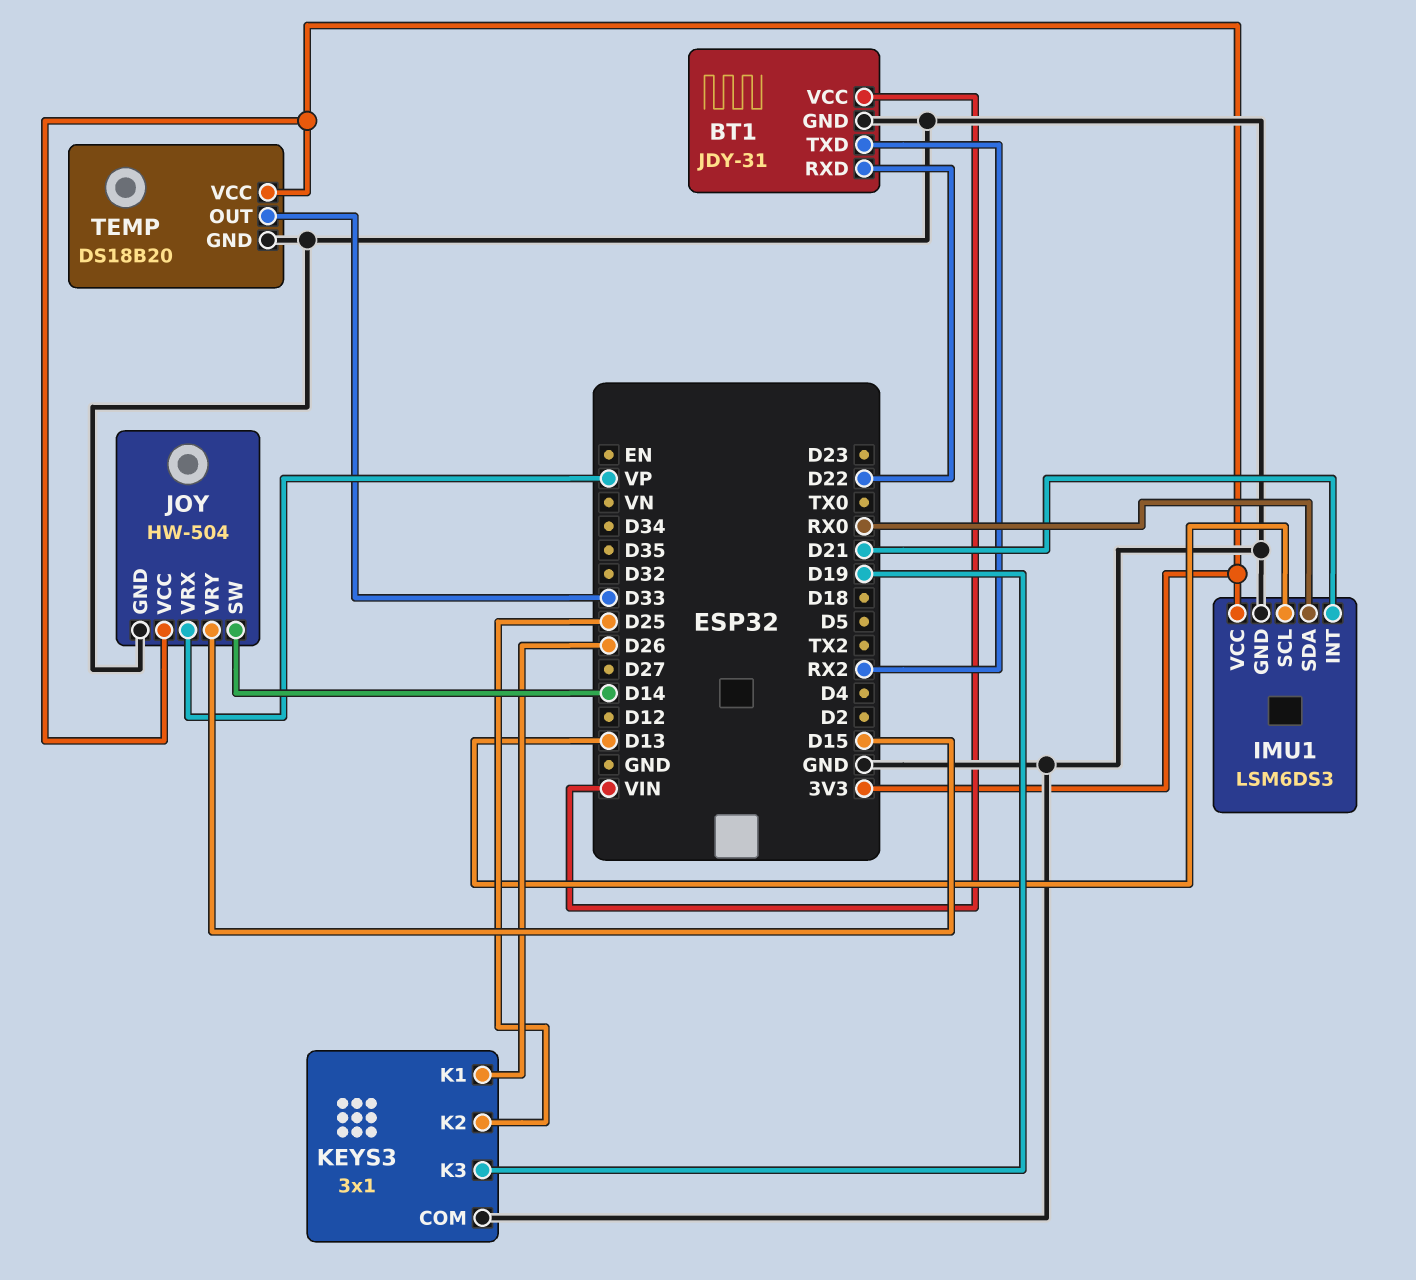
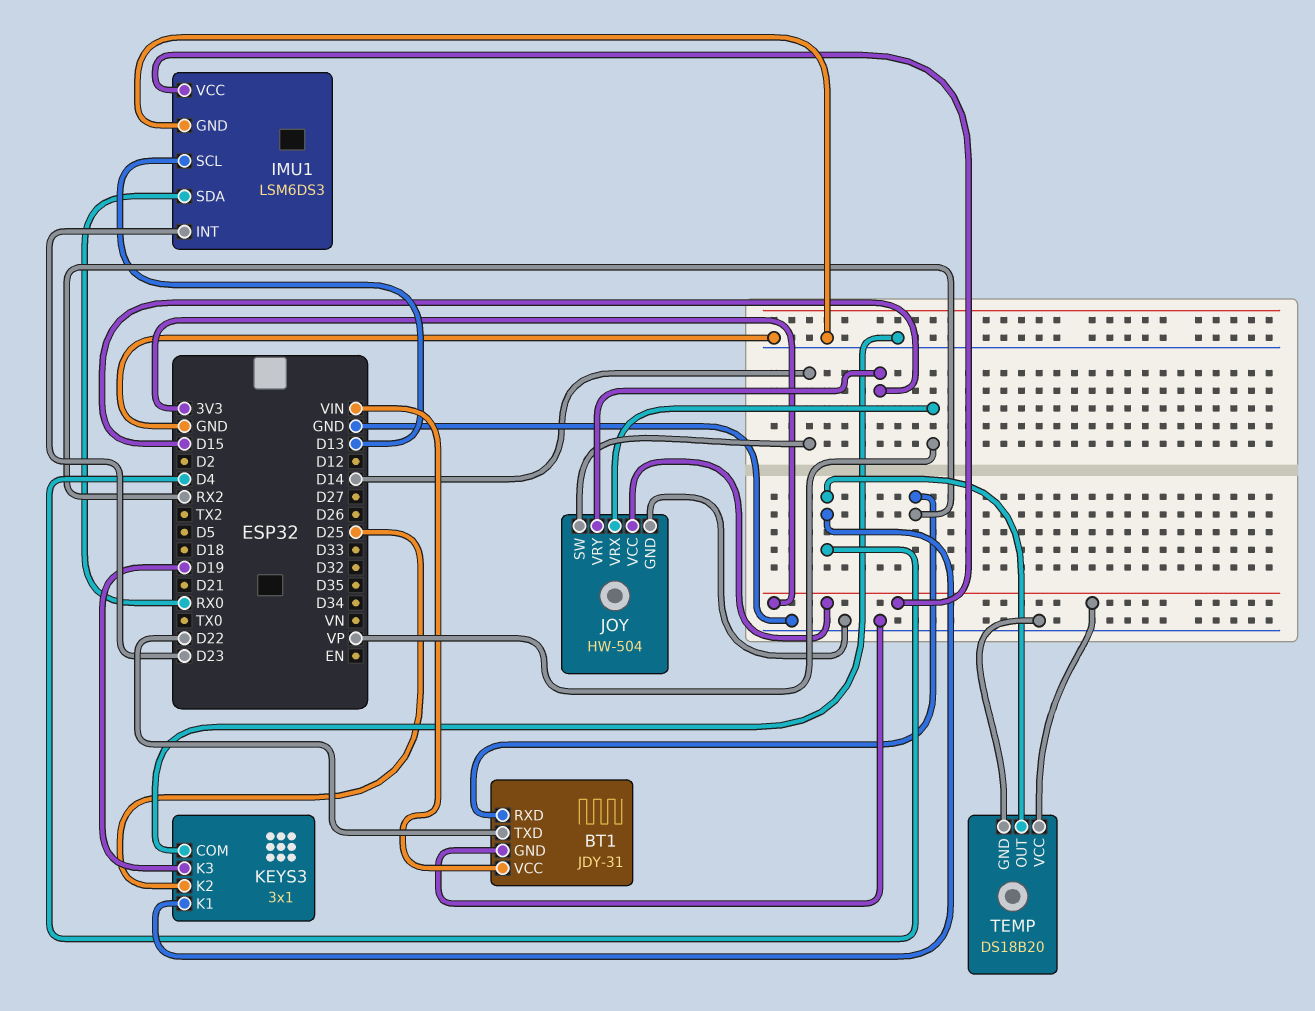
BT1 pin RXD: D22 -> RX2
BT1 pin TXD: RX2 -> D22
IMU1 pin INT: D21 -> D23
KEYS3 pin K1: D26 -> D4
TEMP pin OUT: D33 -> D4

